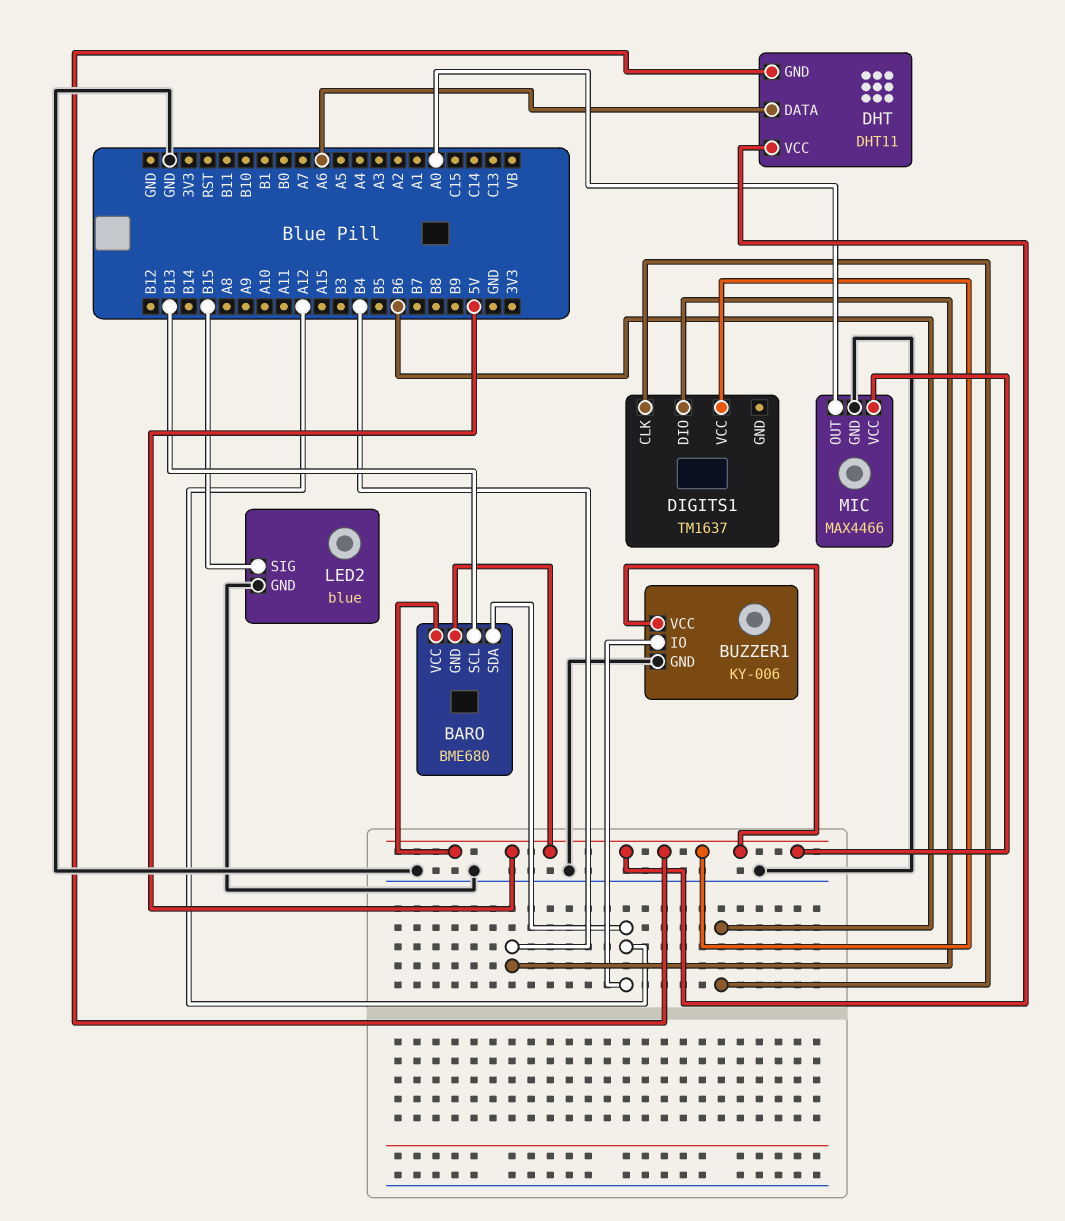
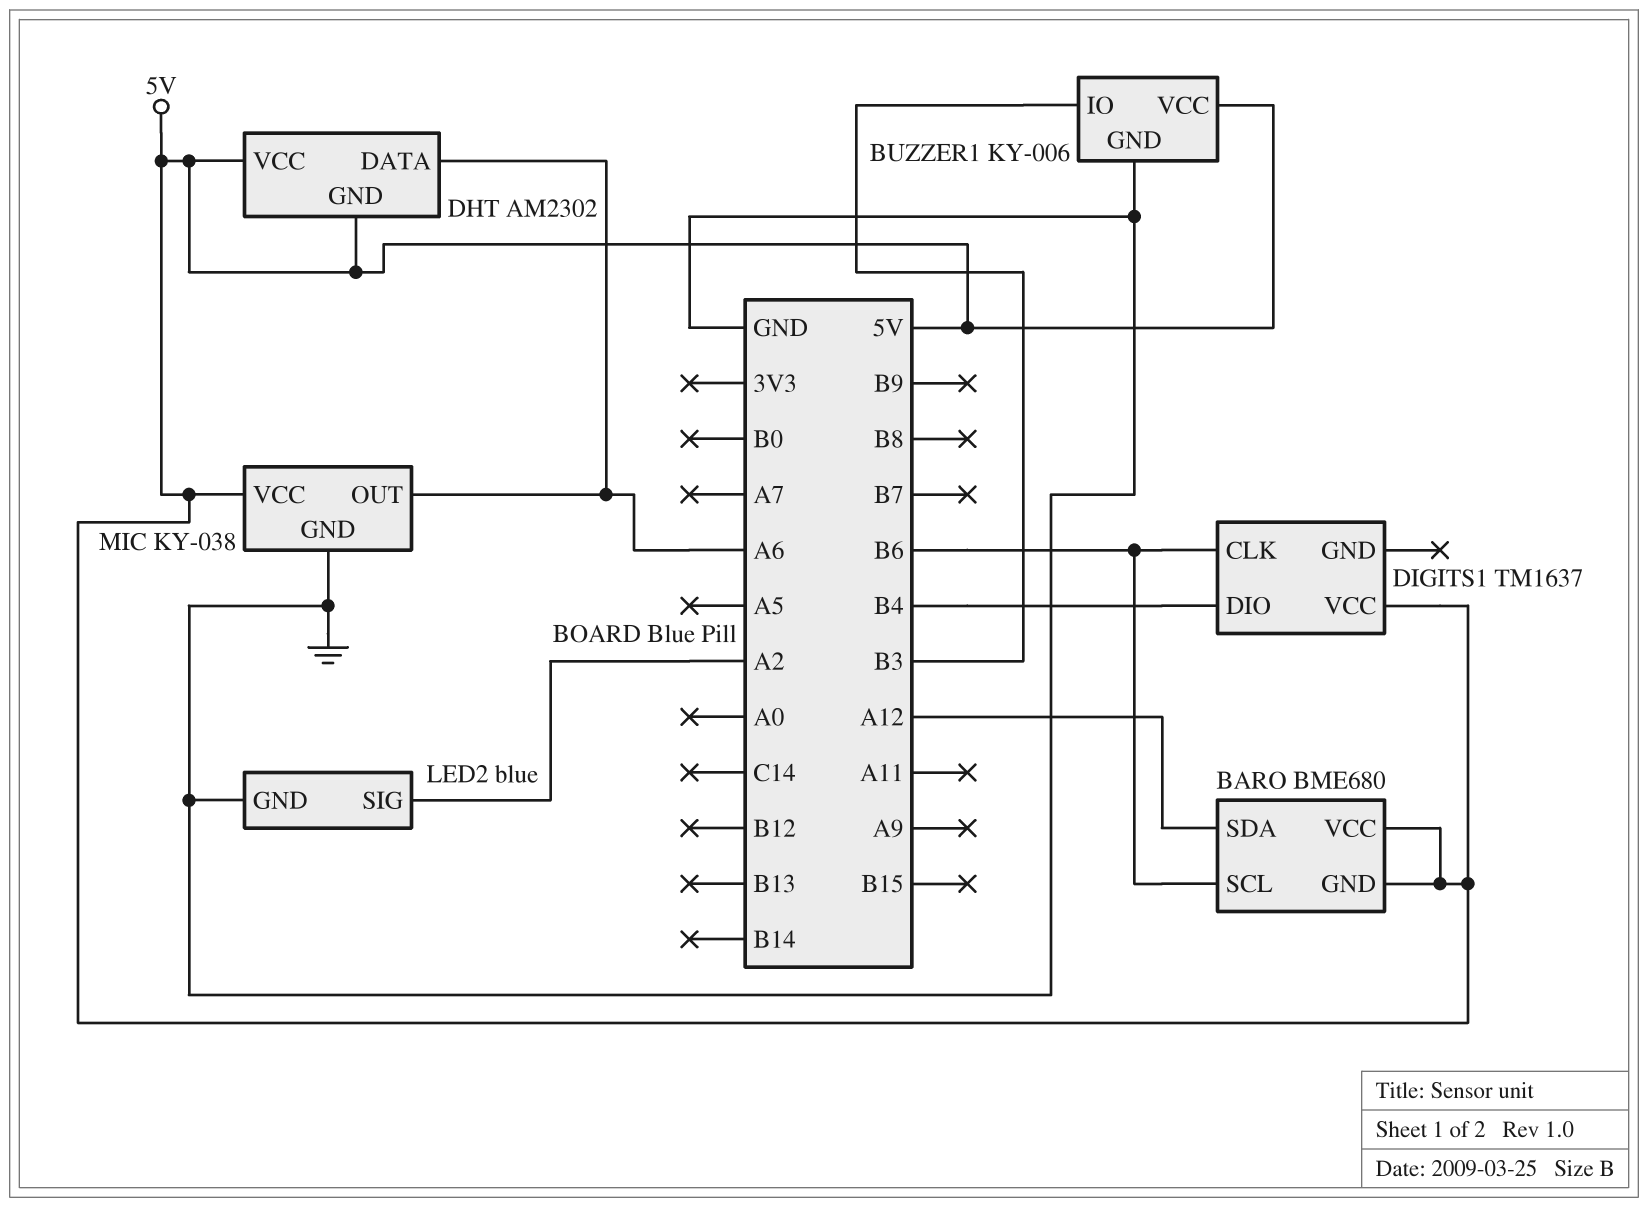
BARO pin SCL: B13 -> B6
BUZZER1 pin IO: A12 -> B3
DHT: DHT11 -> AM2302
LED2 pin SIG: B15 -> A2
MIC: MAX4466 -> KY-038
MIC pin OUT: A0 -> A6

